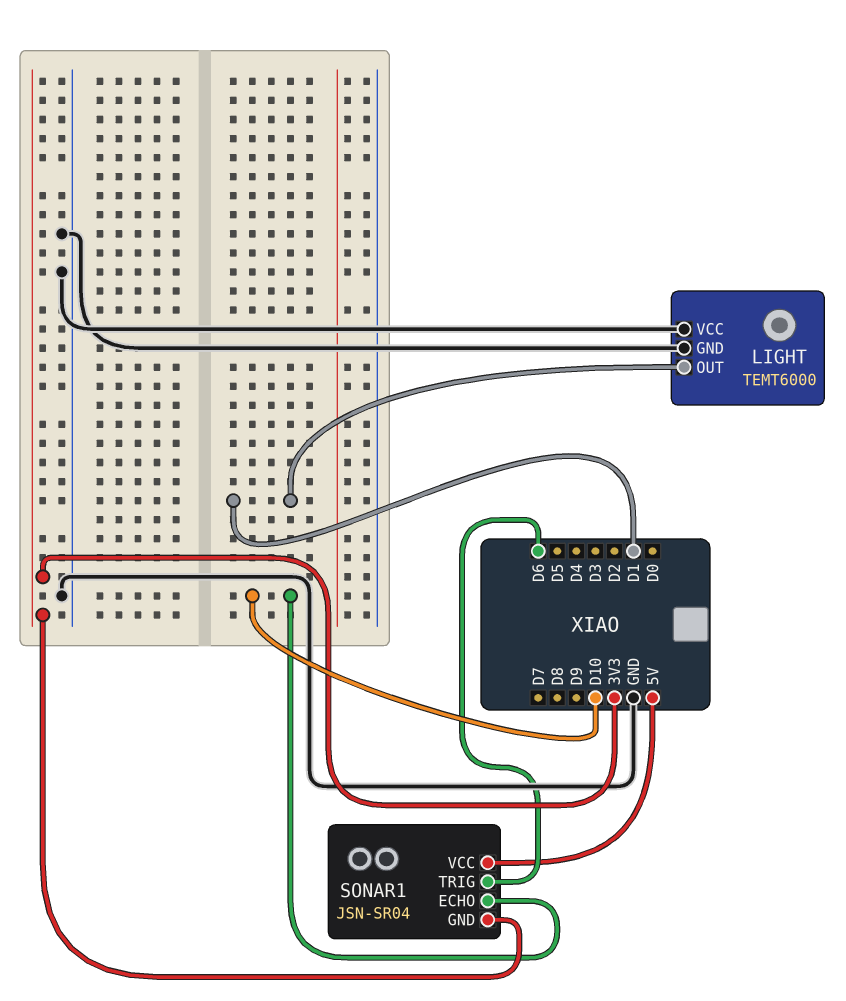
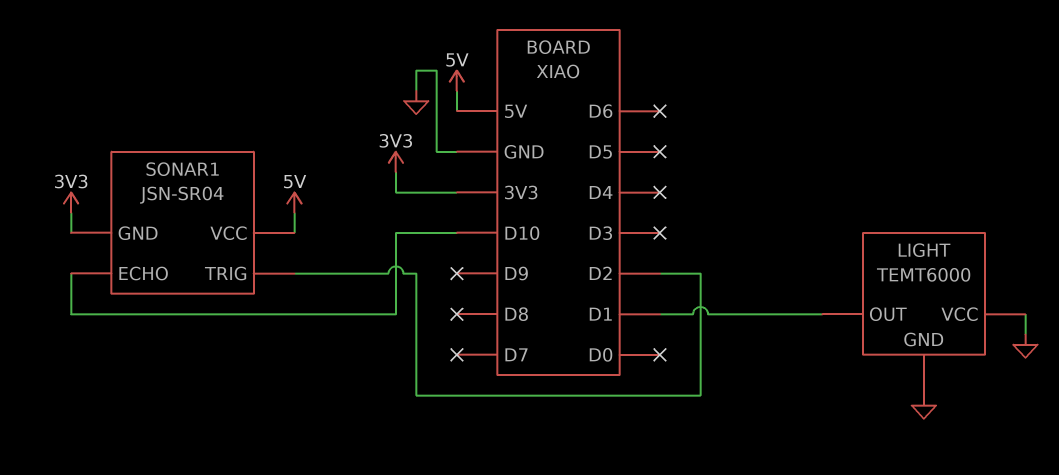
SONAR1 pin TRIG: D6 -> D2

